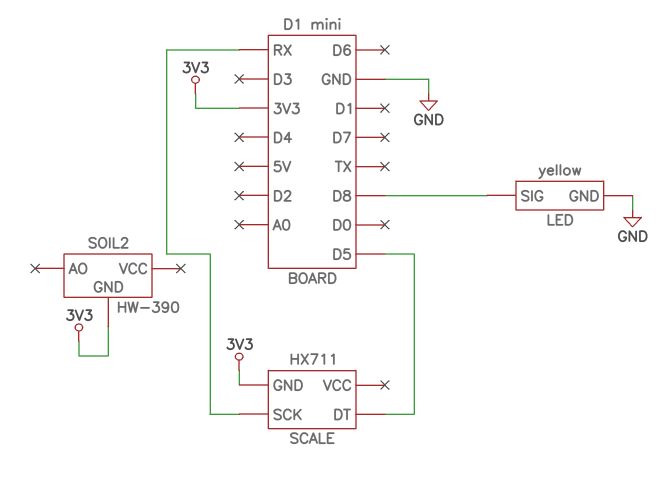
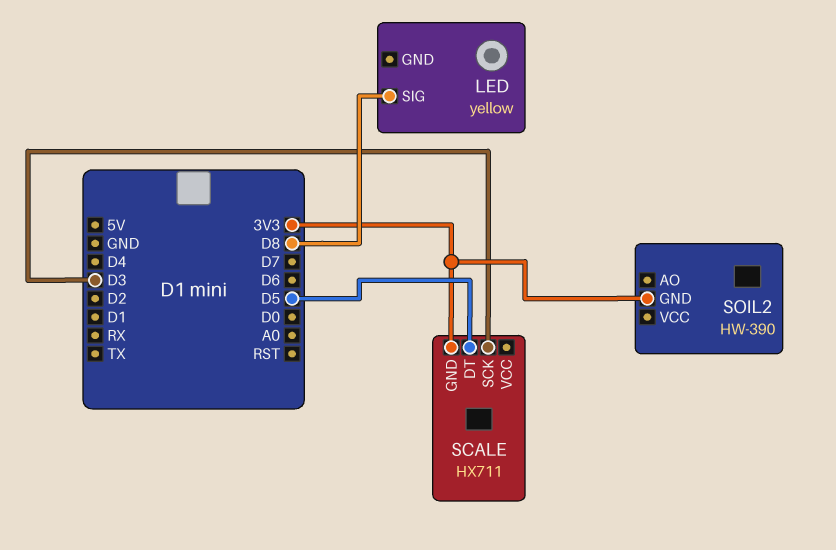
LED pin GND: GND -> none
SCALE pin SCK: RX -> D3

